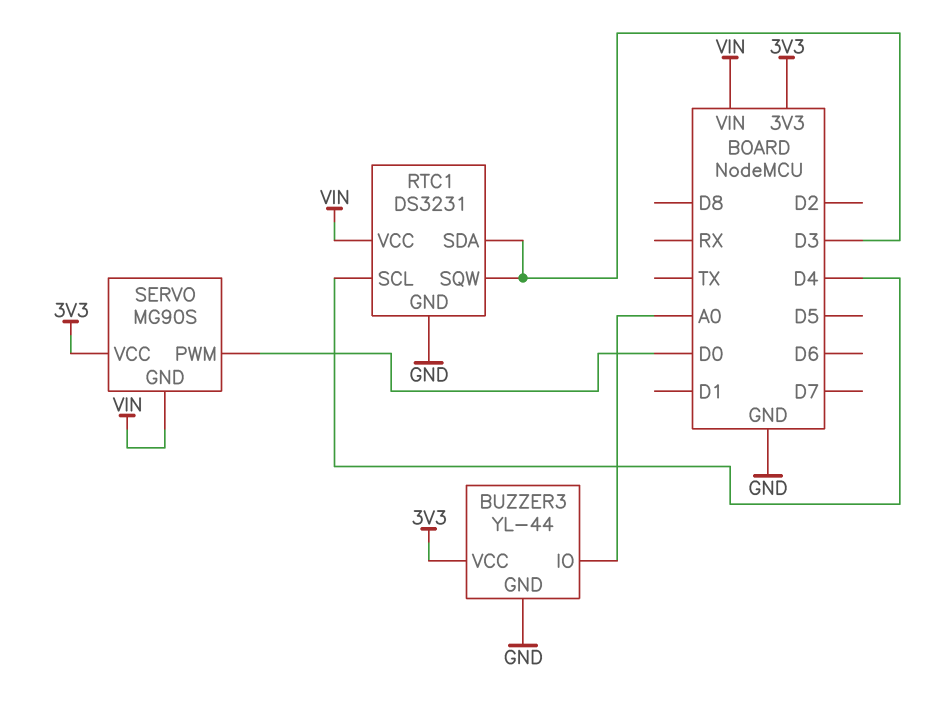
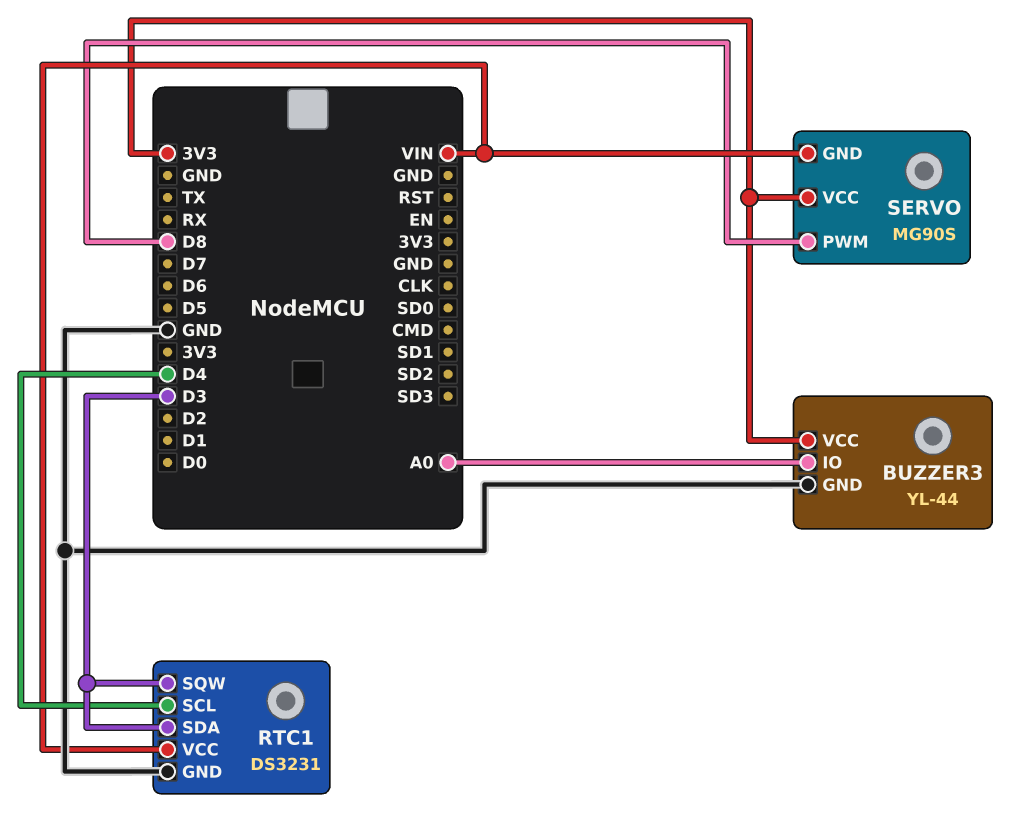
SERVO pin PWM: D0 -> D8

